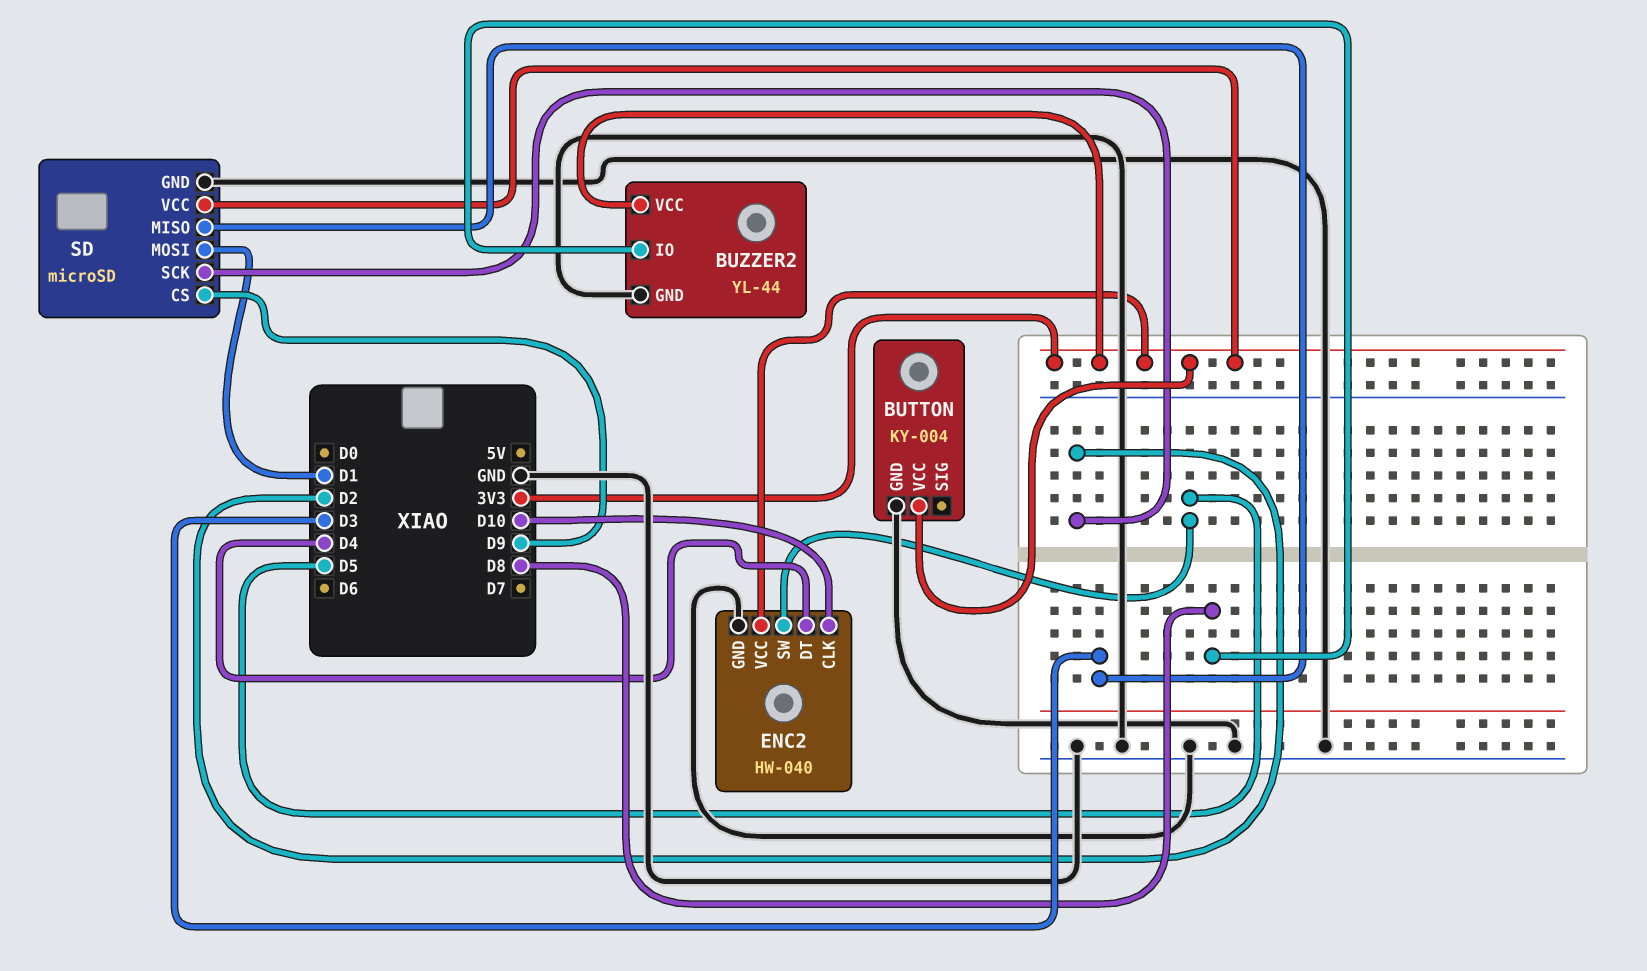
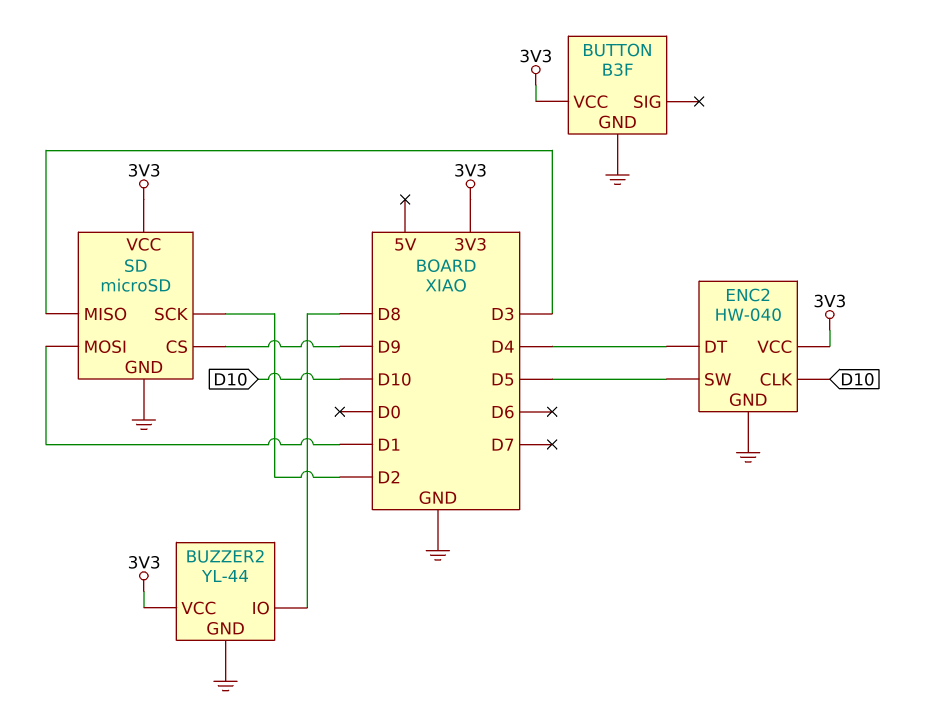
BUTTON: KY-004 -> B3F

